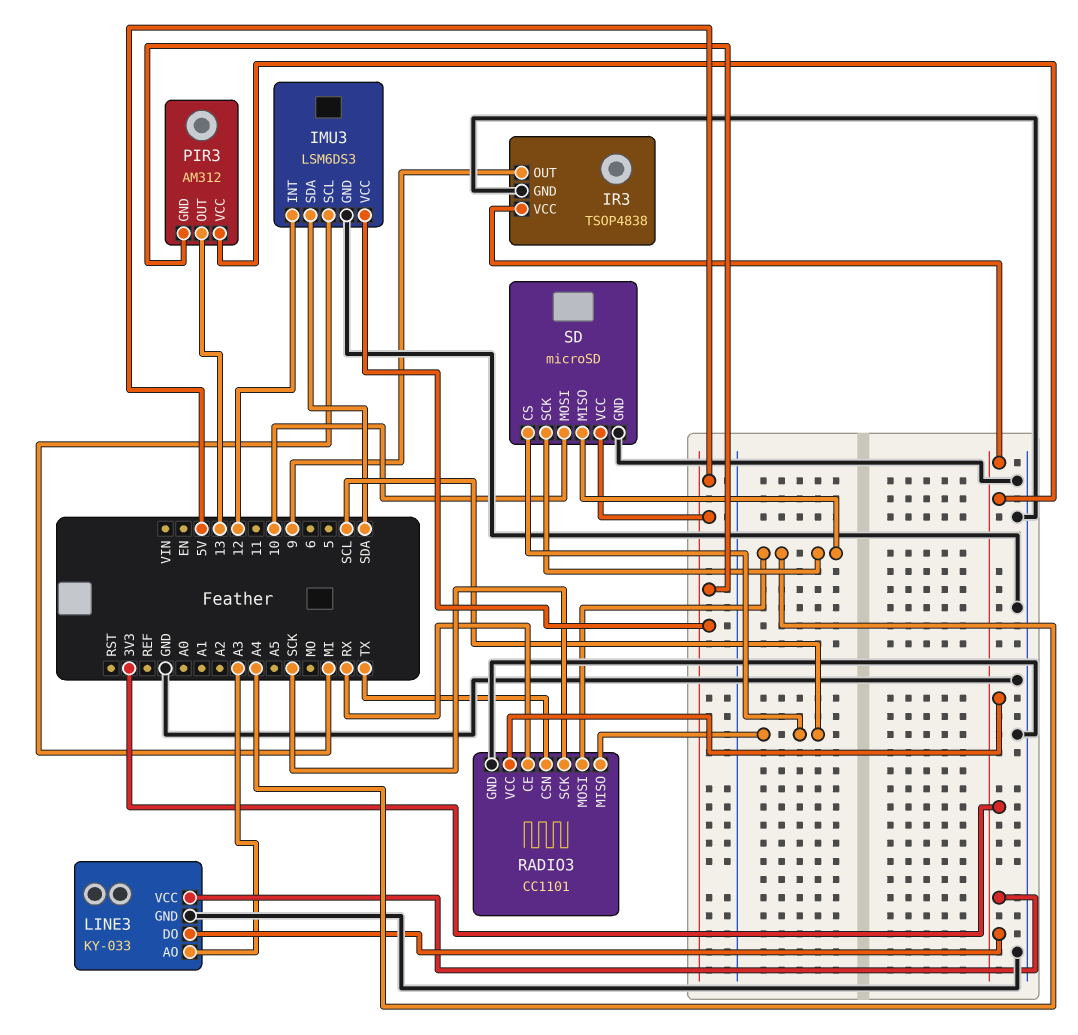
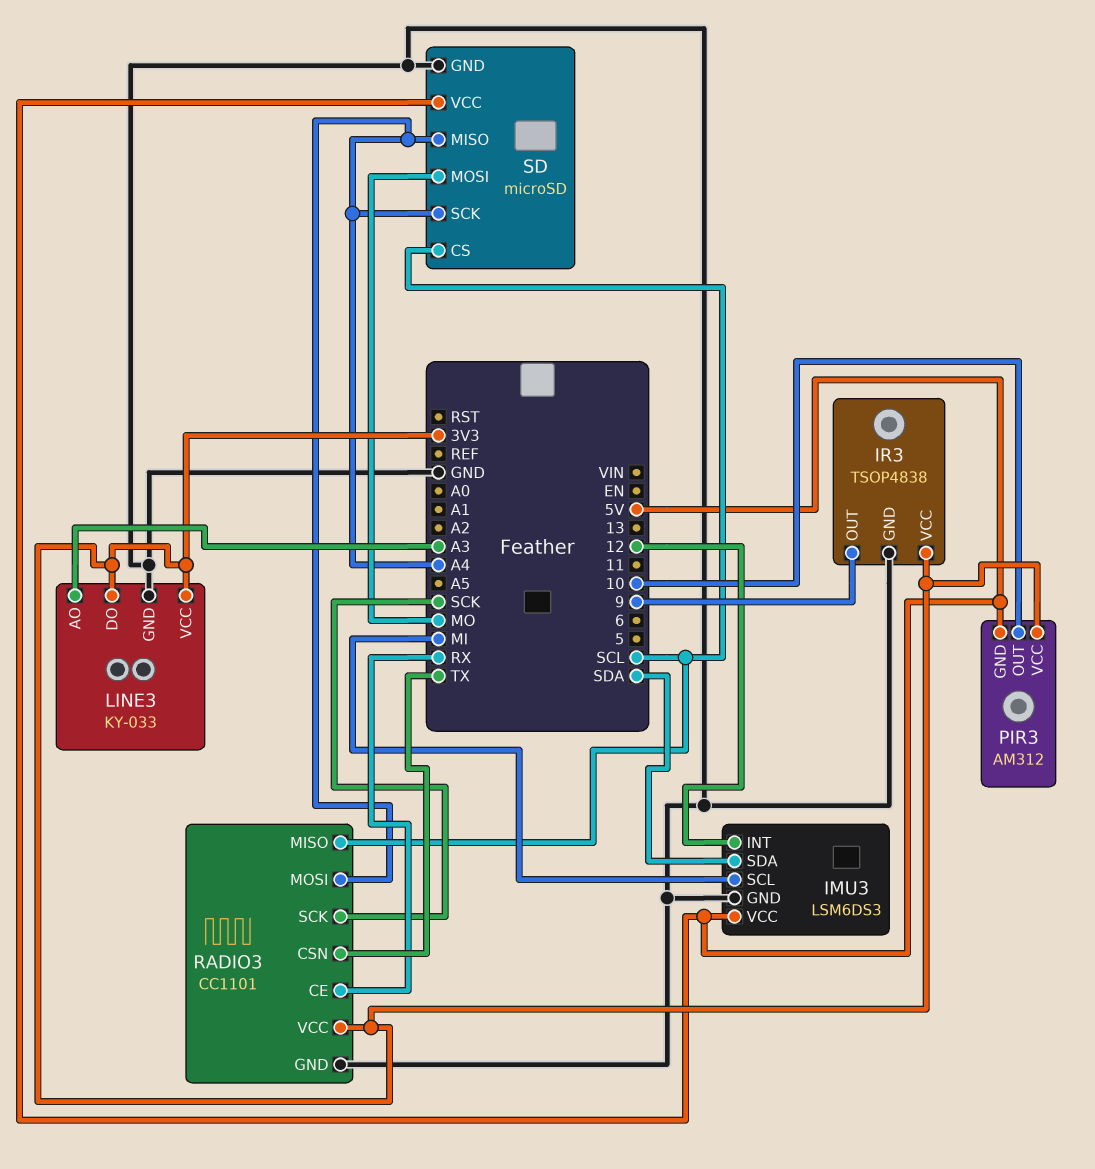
PIR3 pin OUT: 13 -> 10
SD pin MOSI: 10 -> MO

